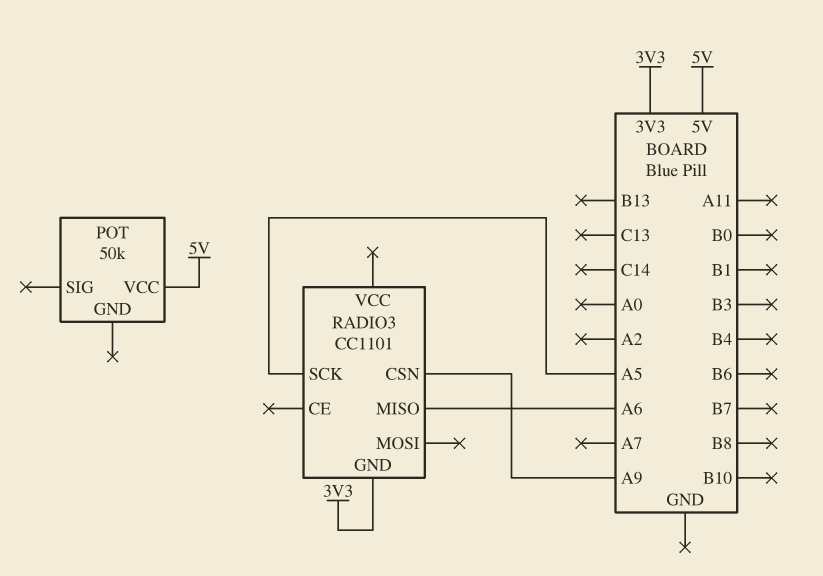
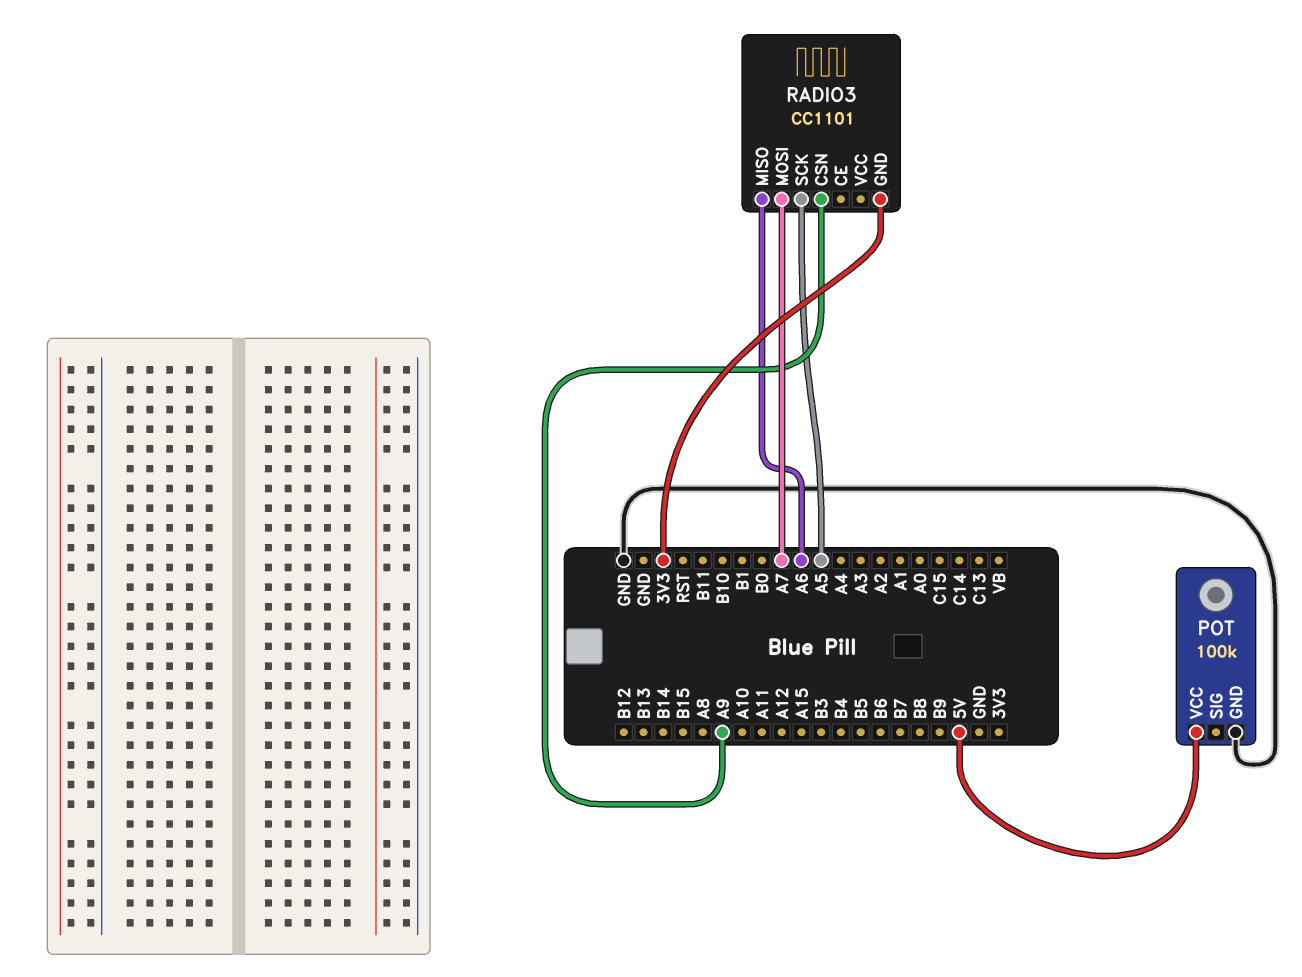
POT: 50k -> 100k
POT pin GND: none -> GND
RADIO3 pin MOSI: none -> A7

